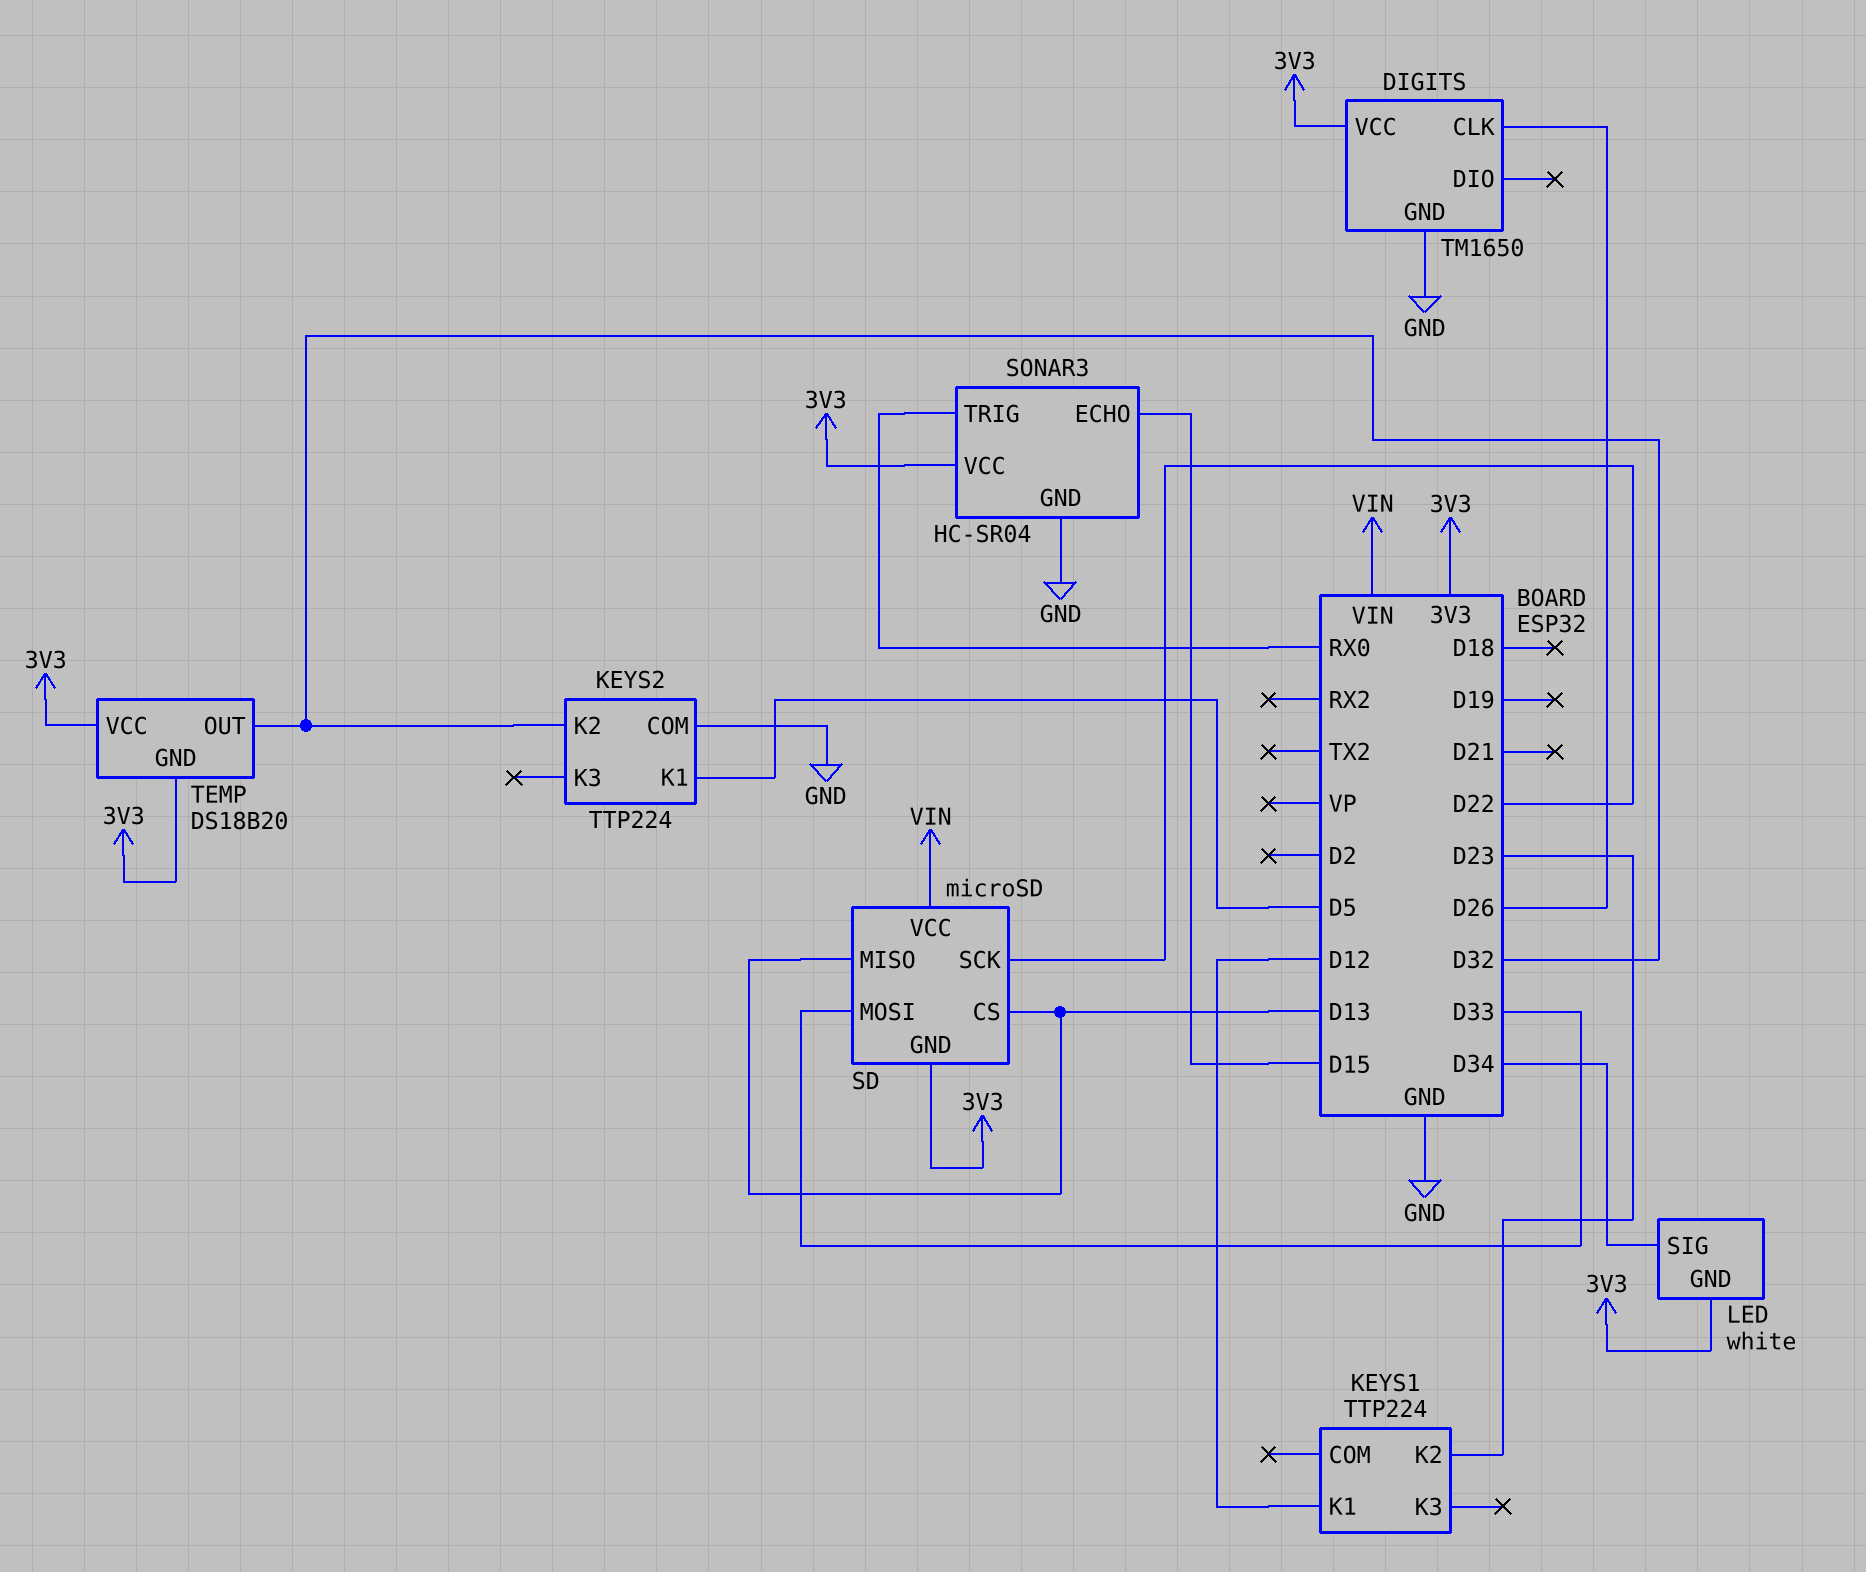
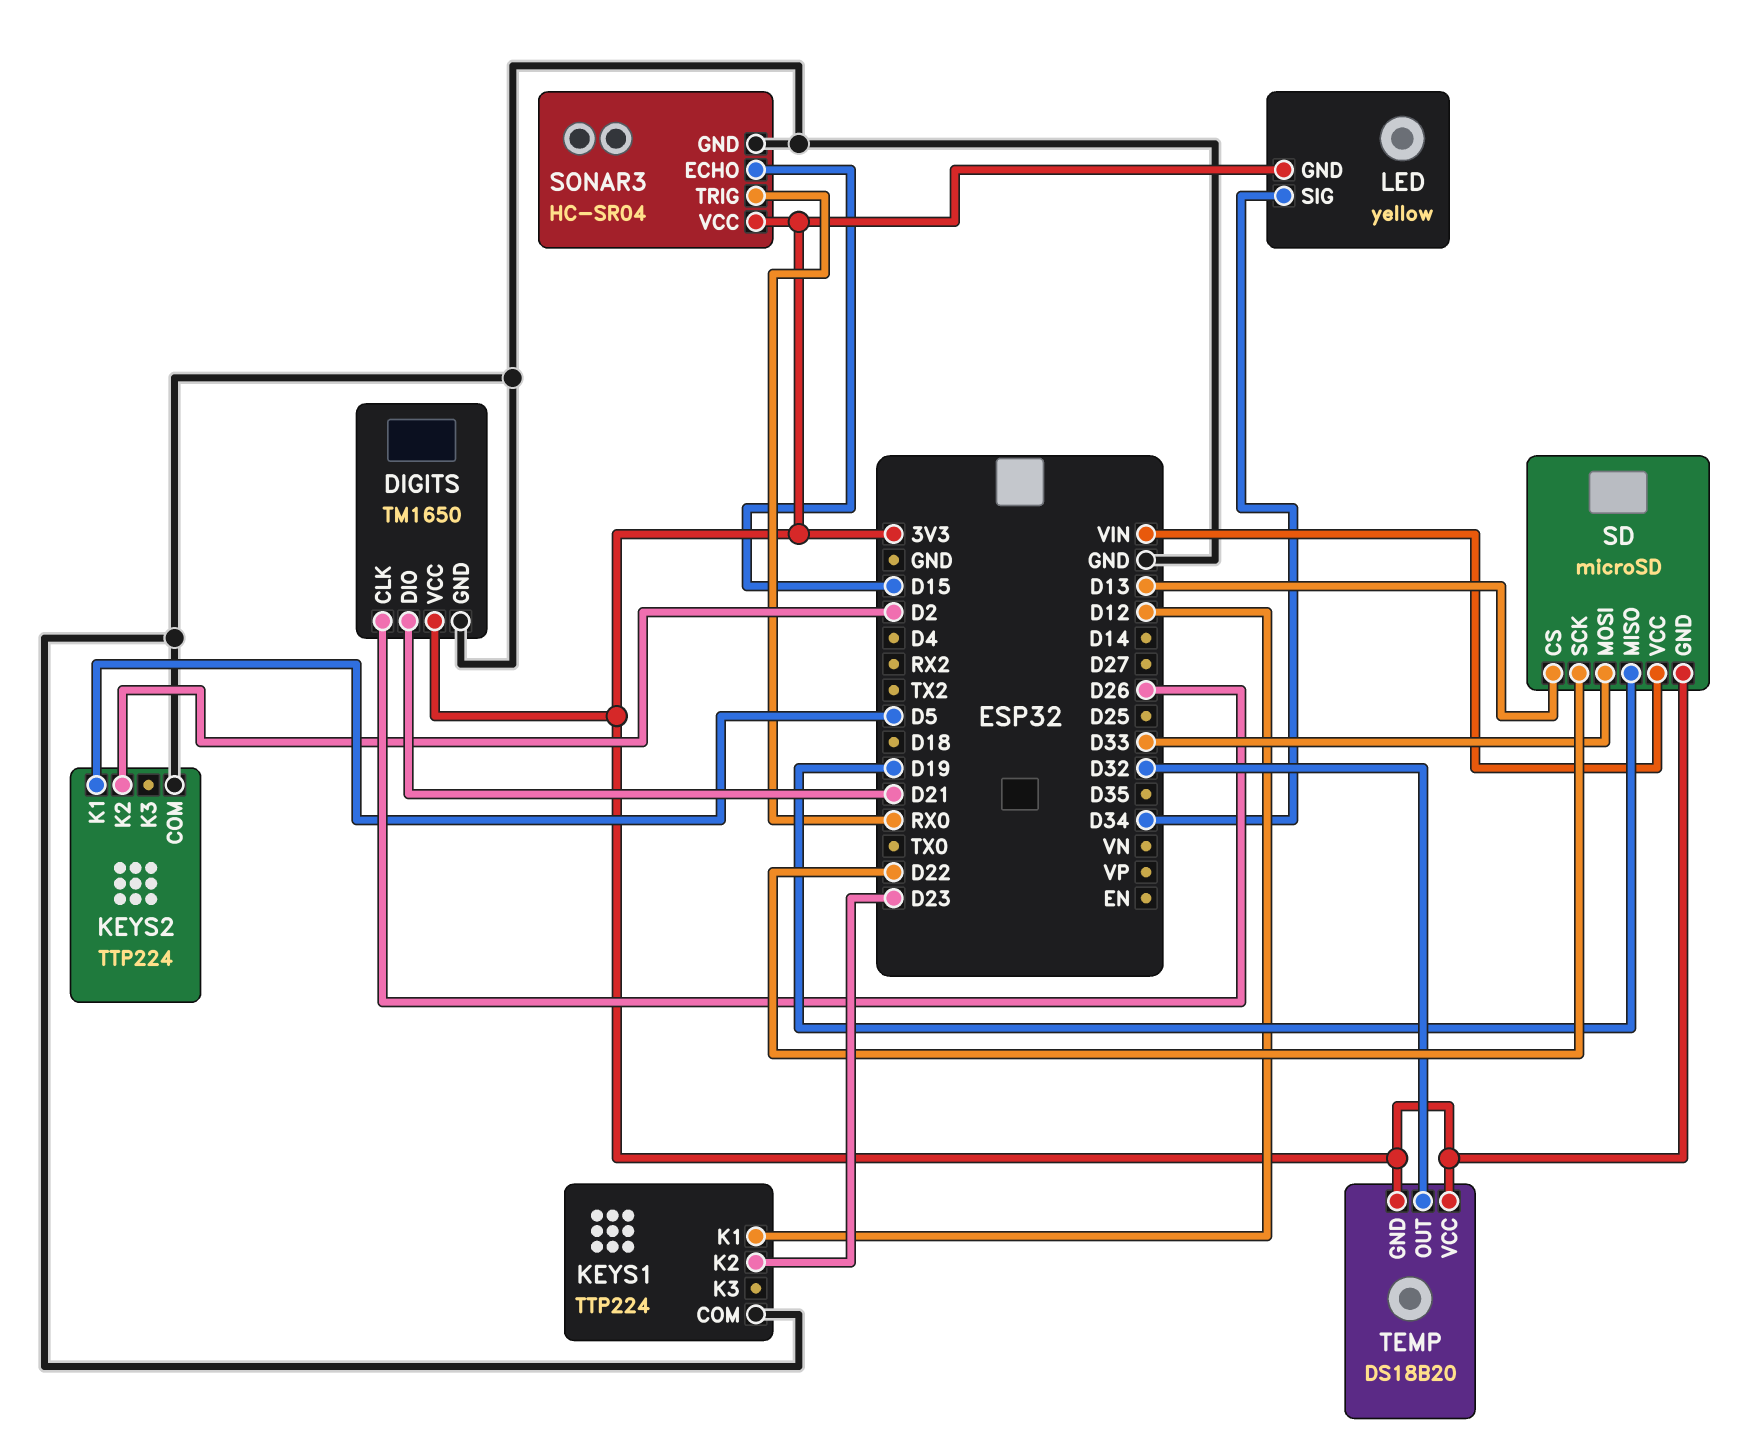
DIGITS pin DIO: none -> D21
KEYS1 pin COM: none -> GND
KEYS2 pin K2: D32 -> D2
LED: white -> yellow
SD pin MISO: D13 -> D19

